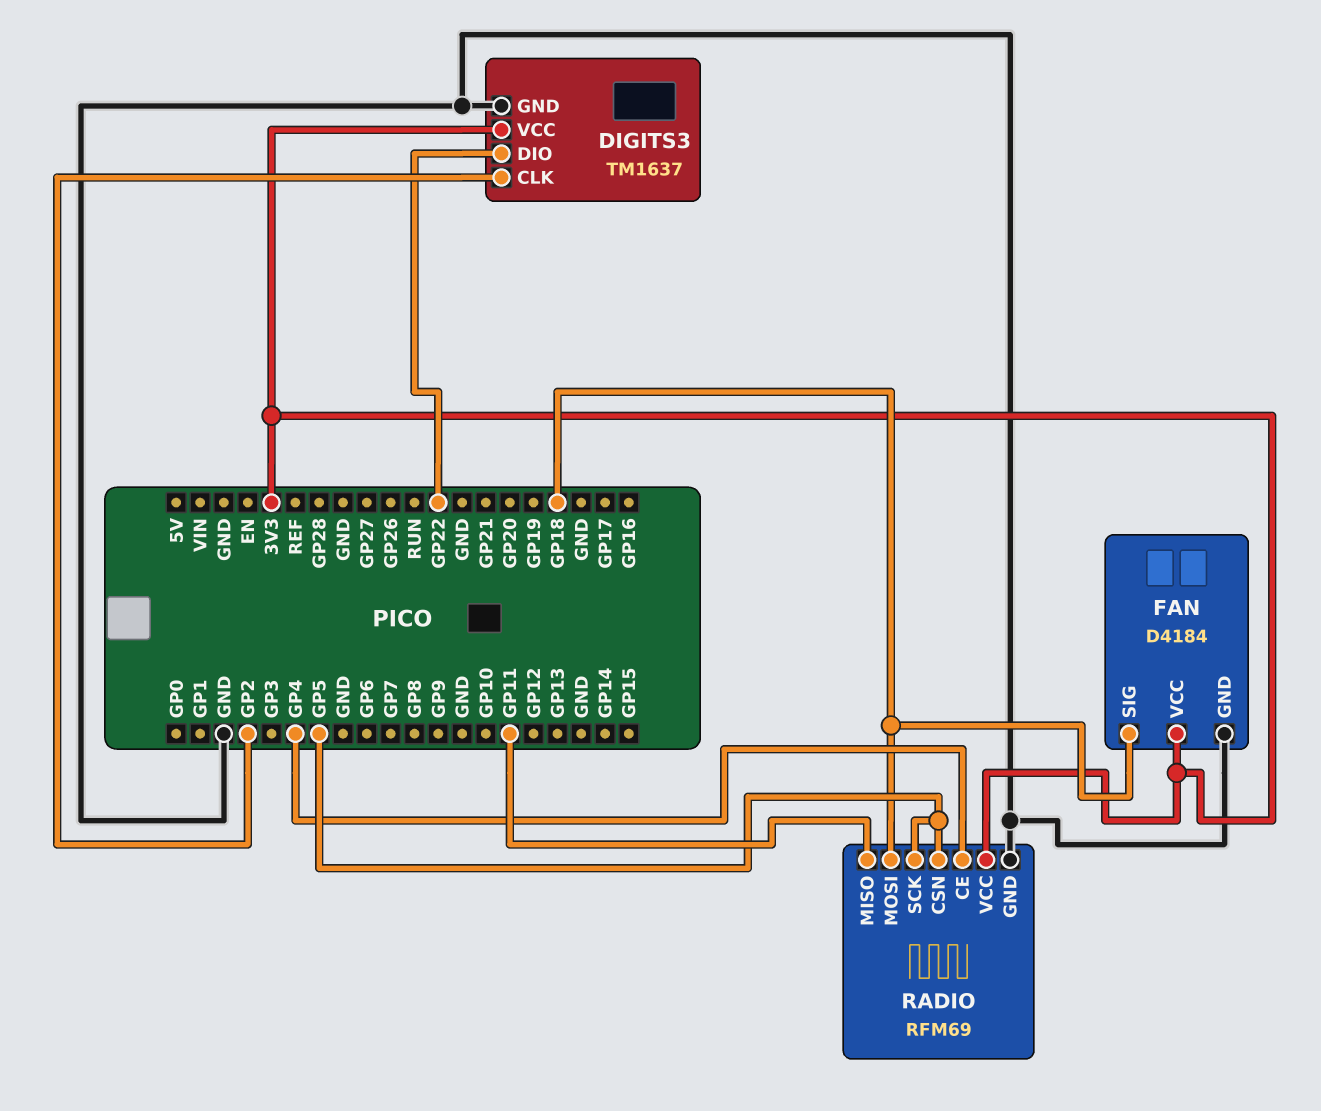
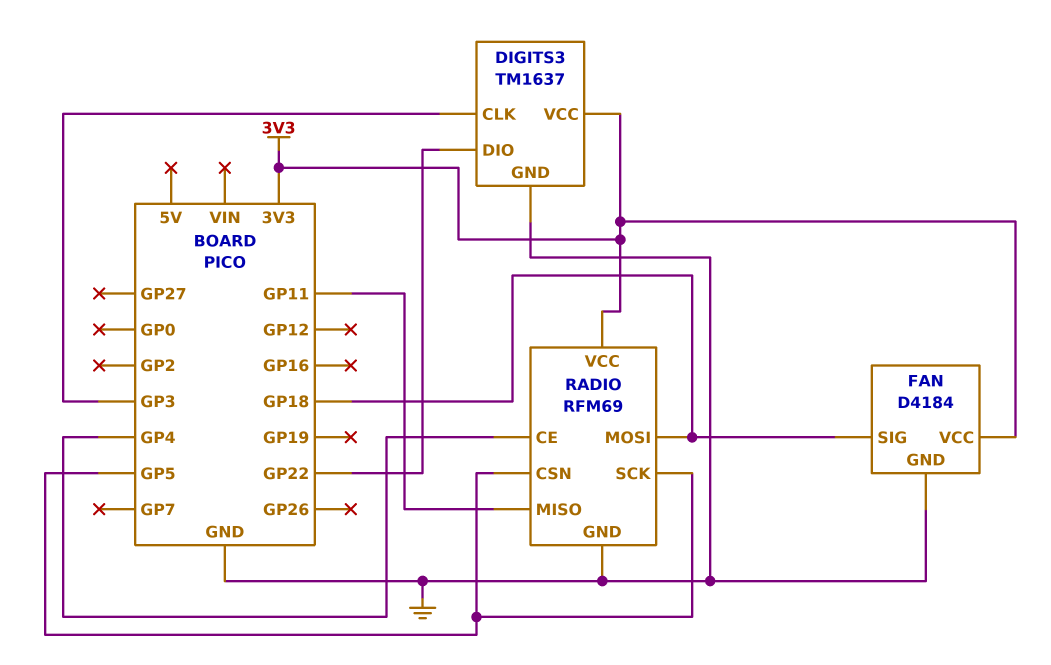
DIGITS3 pin CLK: GP2 -> GP3

